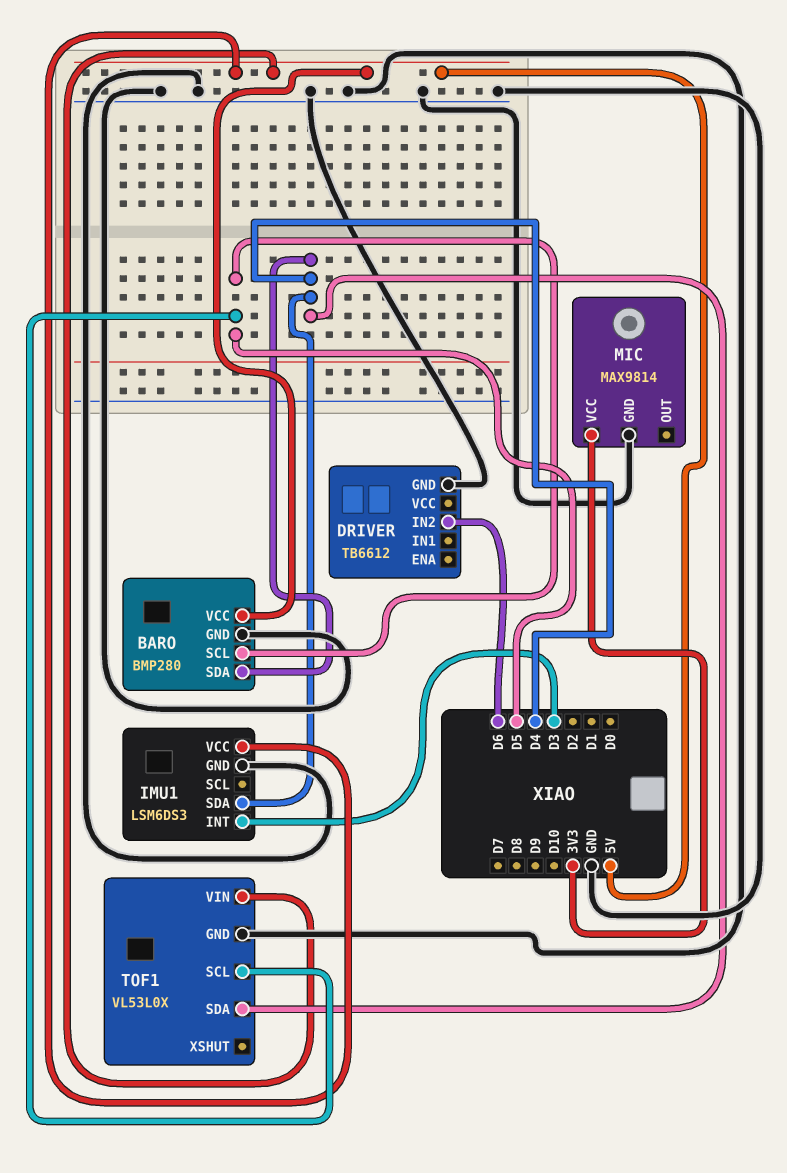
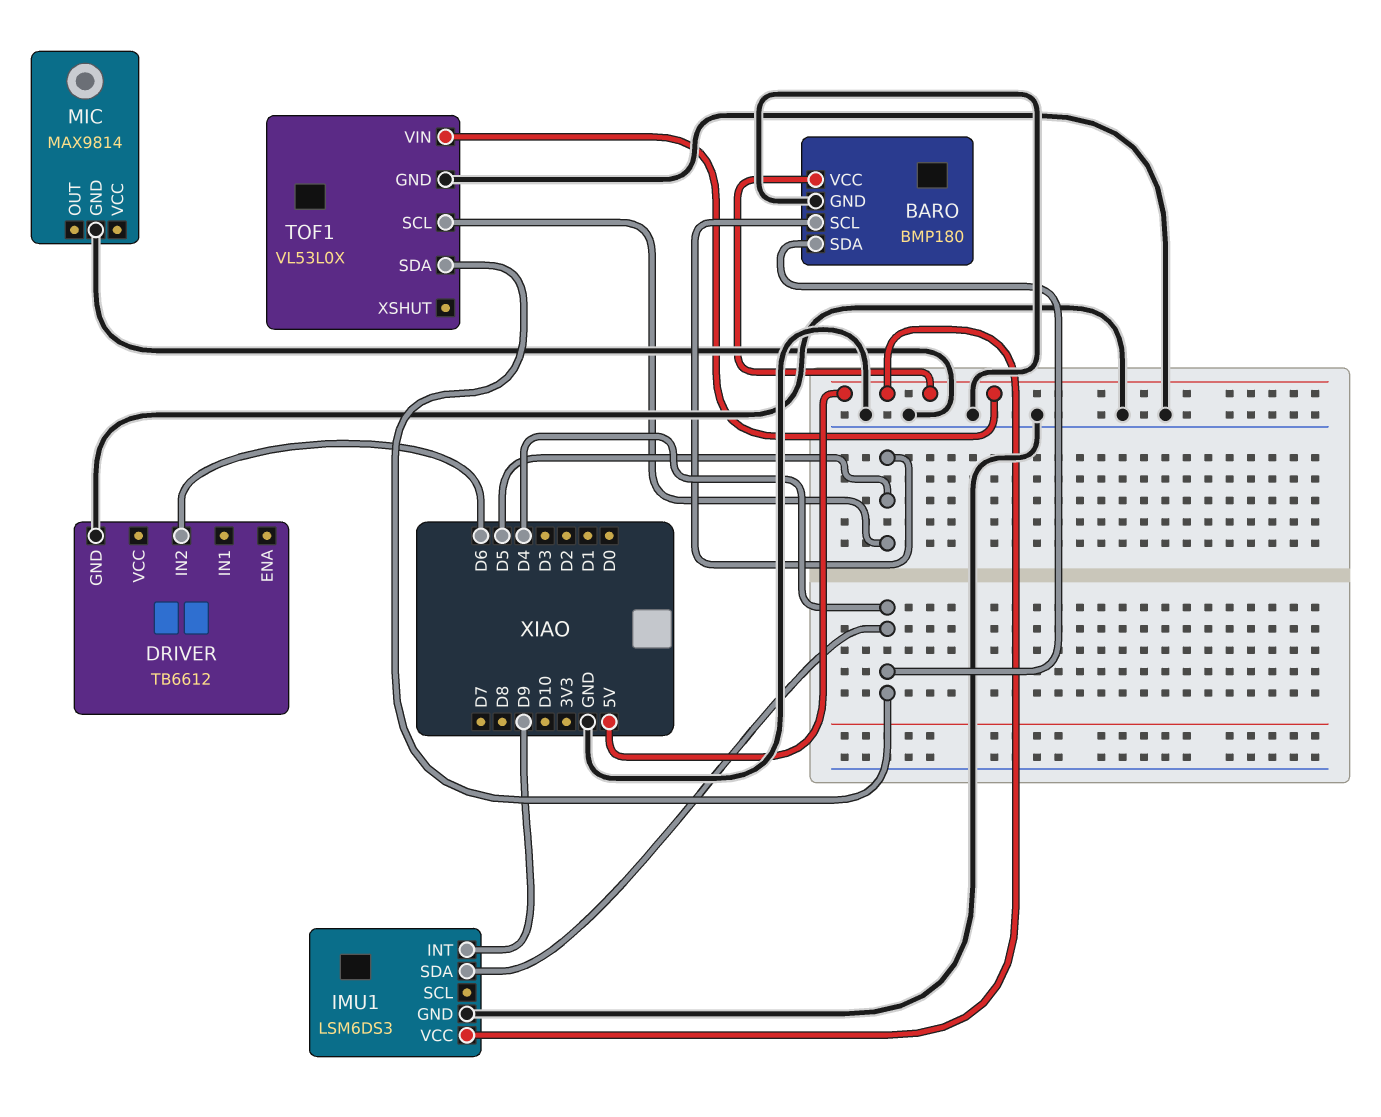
BARO: BMP280 -> BMP180
IMU1 pin INT: D3 -> D9
MIC pin VCC: 3V3 -> none

